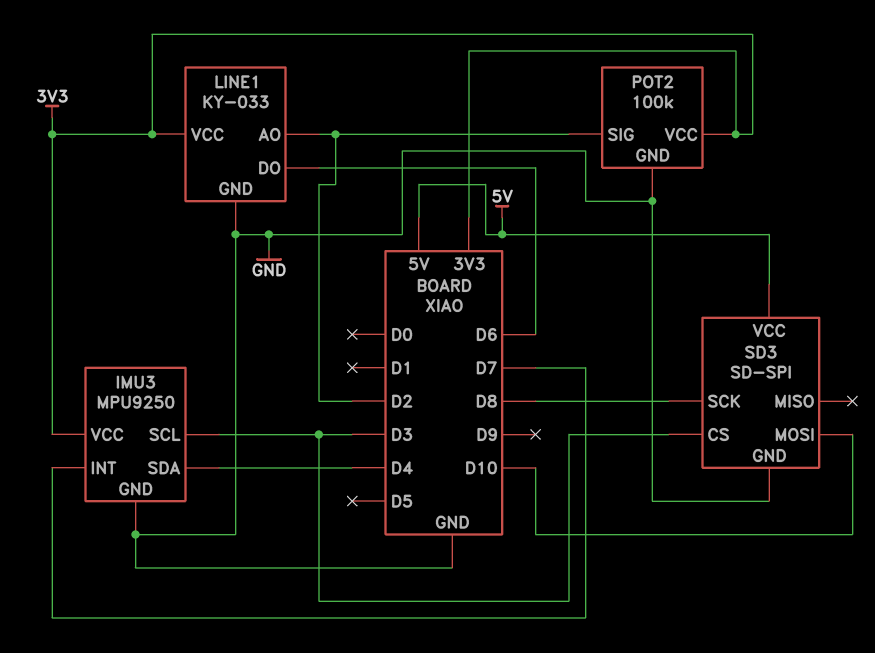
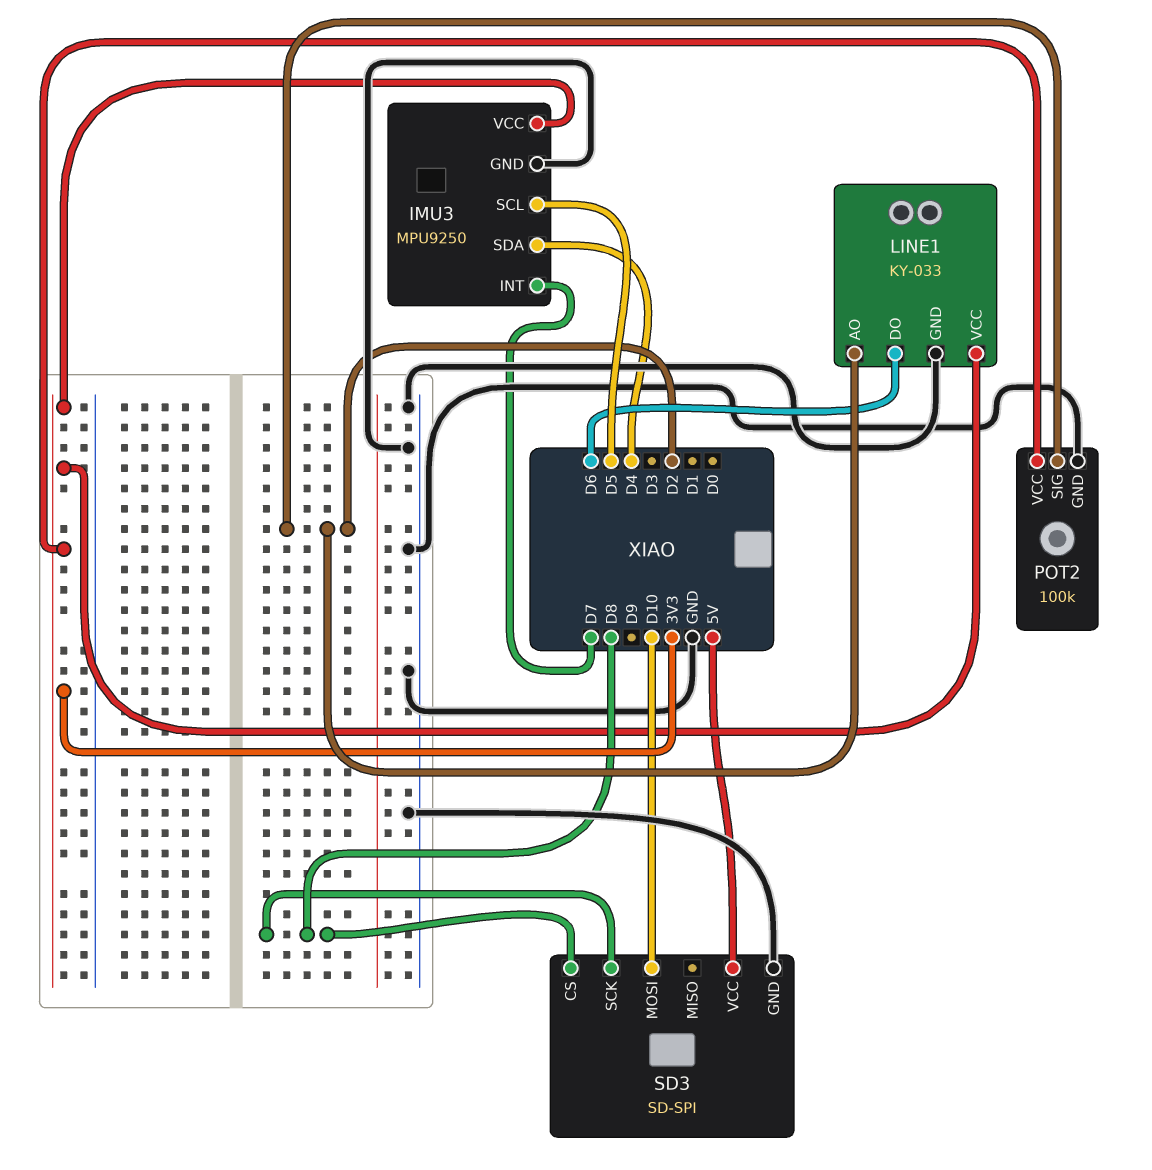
IMU3 pin SCL: D3 -> D5
SD3 pin CS: D3 -> D8

